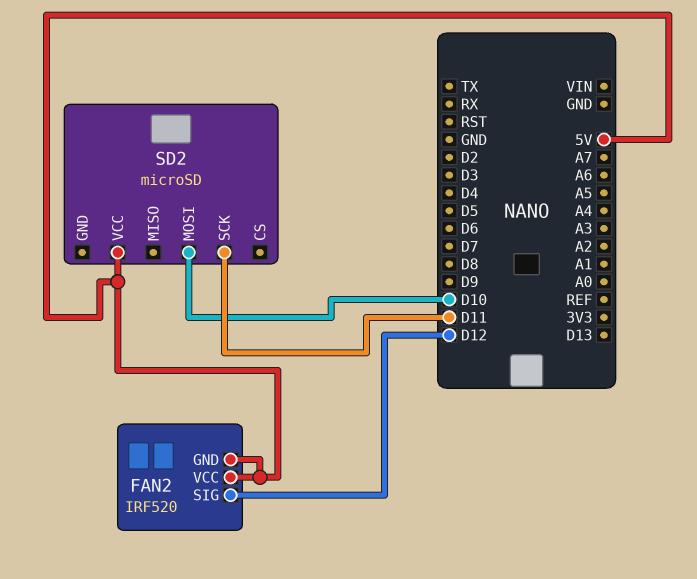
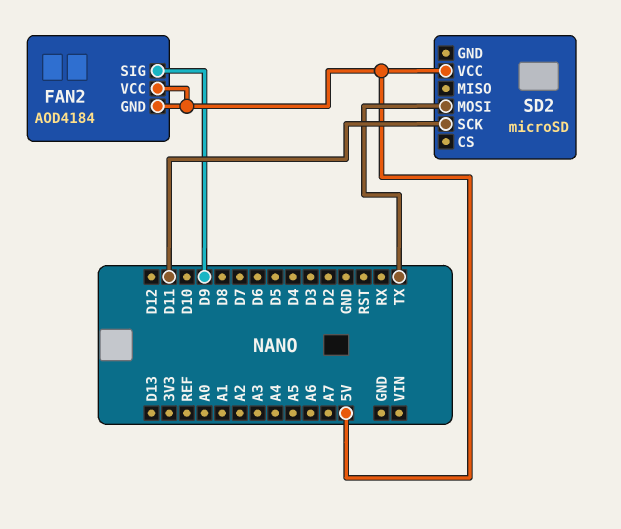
FAN2: IRF520 -> AOD4184
FAN2 pin SIG: D12 -> D9
SD2 pin MOSI: D10 -> TX

